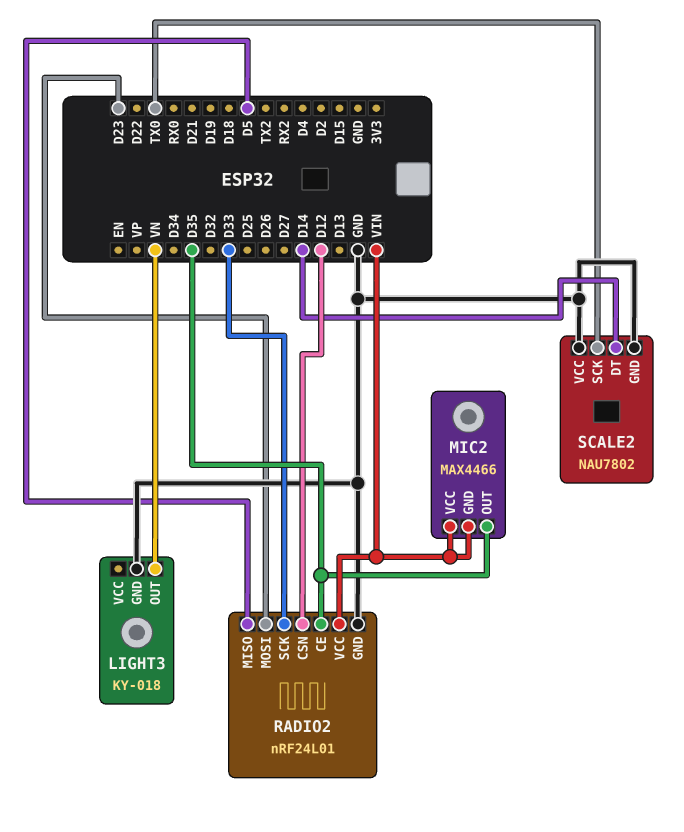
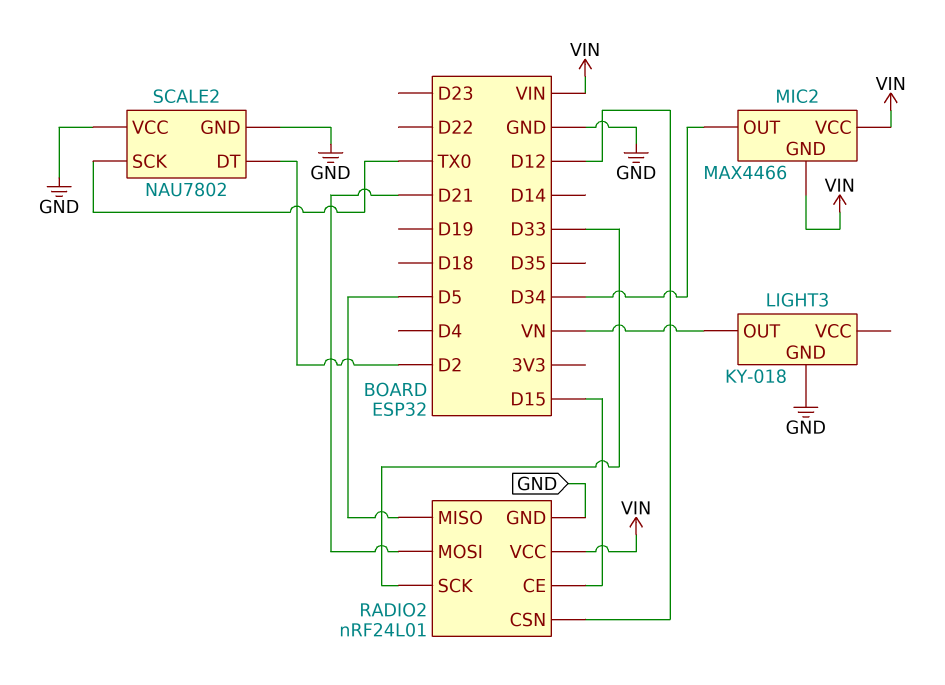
MIC2 pin OUT: D35 -> D34
RADIO2 pin CE: D35 -> D15
RADIO2 pin MOSI: D23 -> D21
SCALE2 pin DT: D14 -> D2

